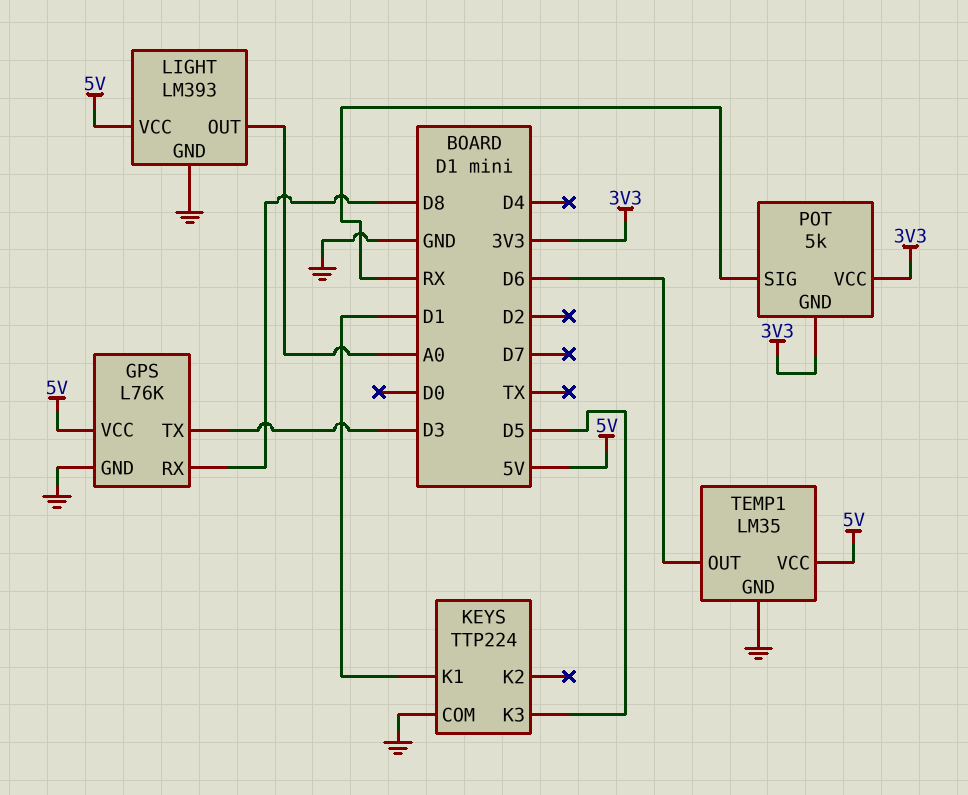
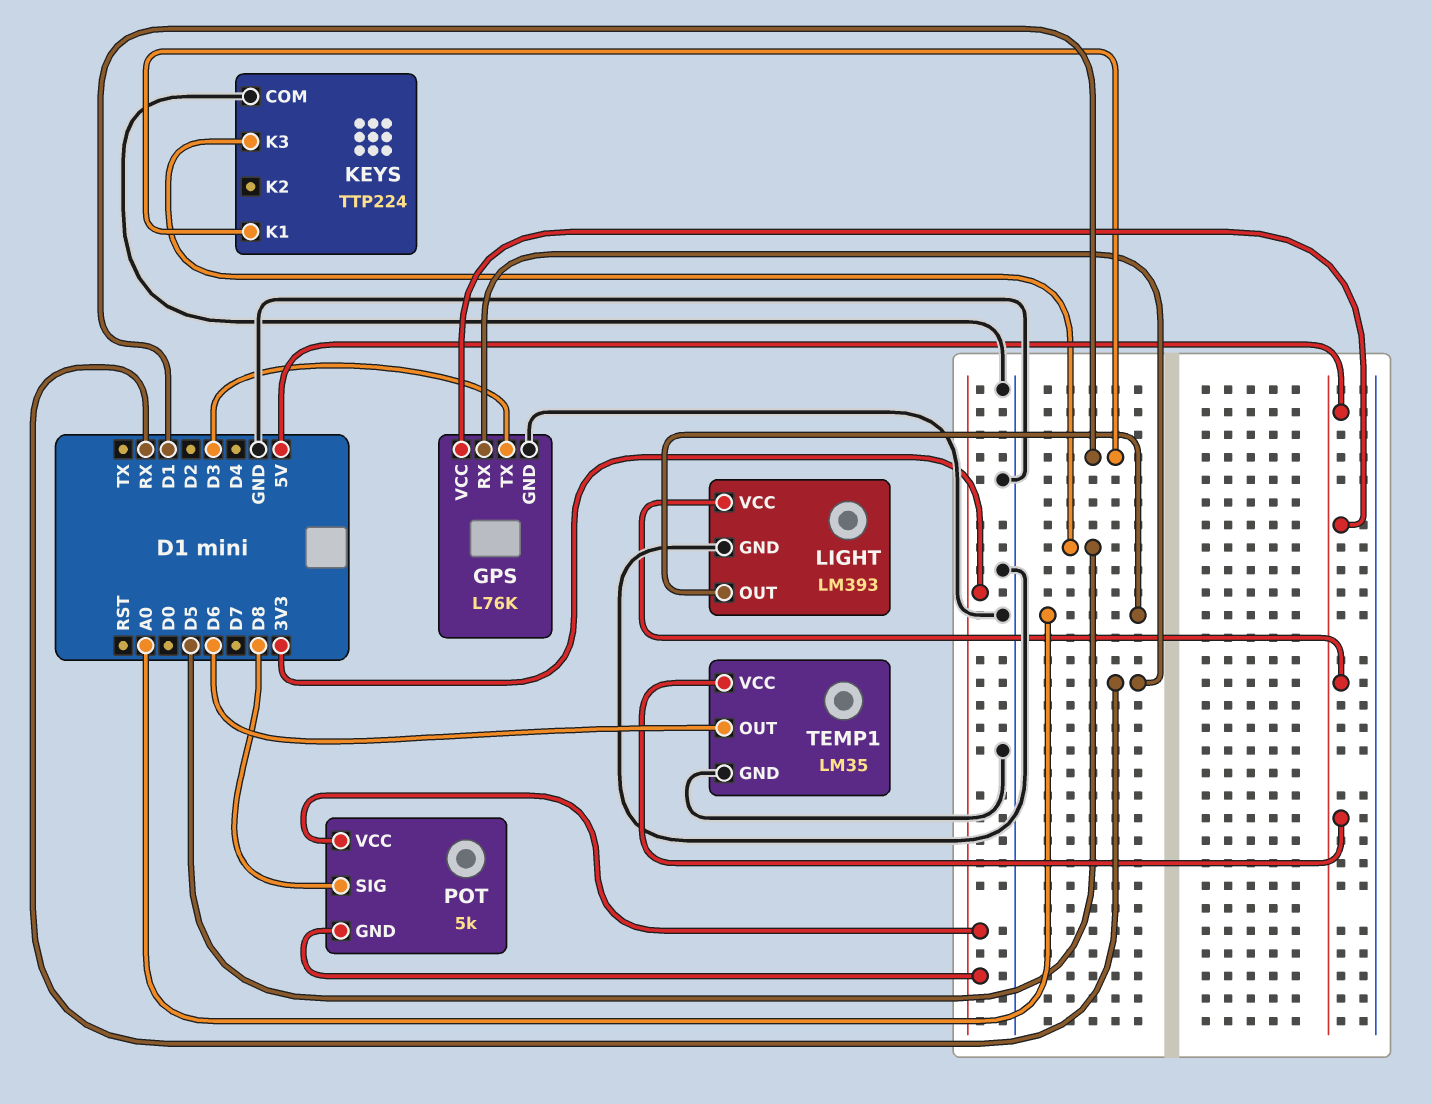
GPS pin RX: D8 -> RX
POT pin SIG: RX -> D8

